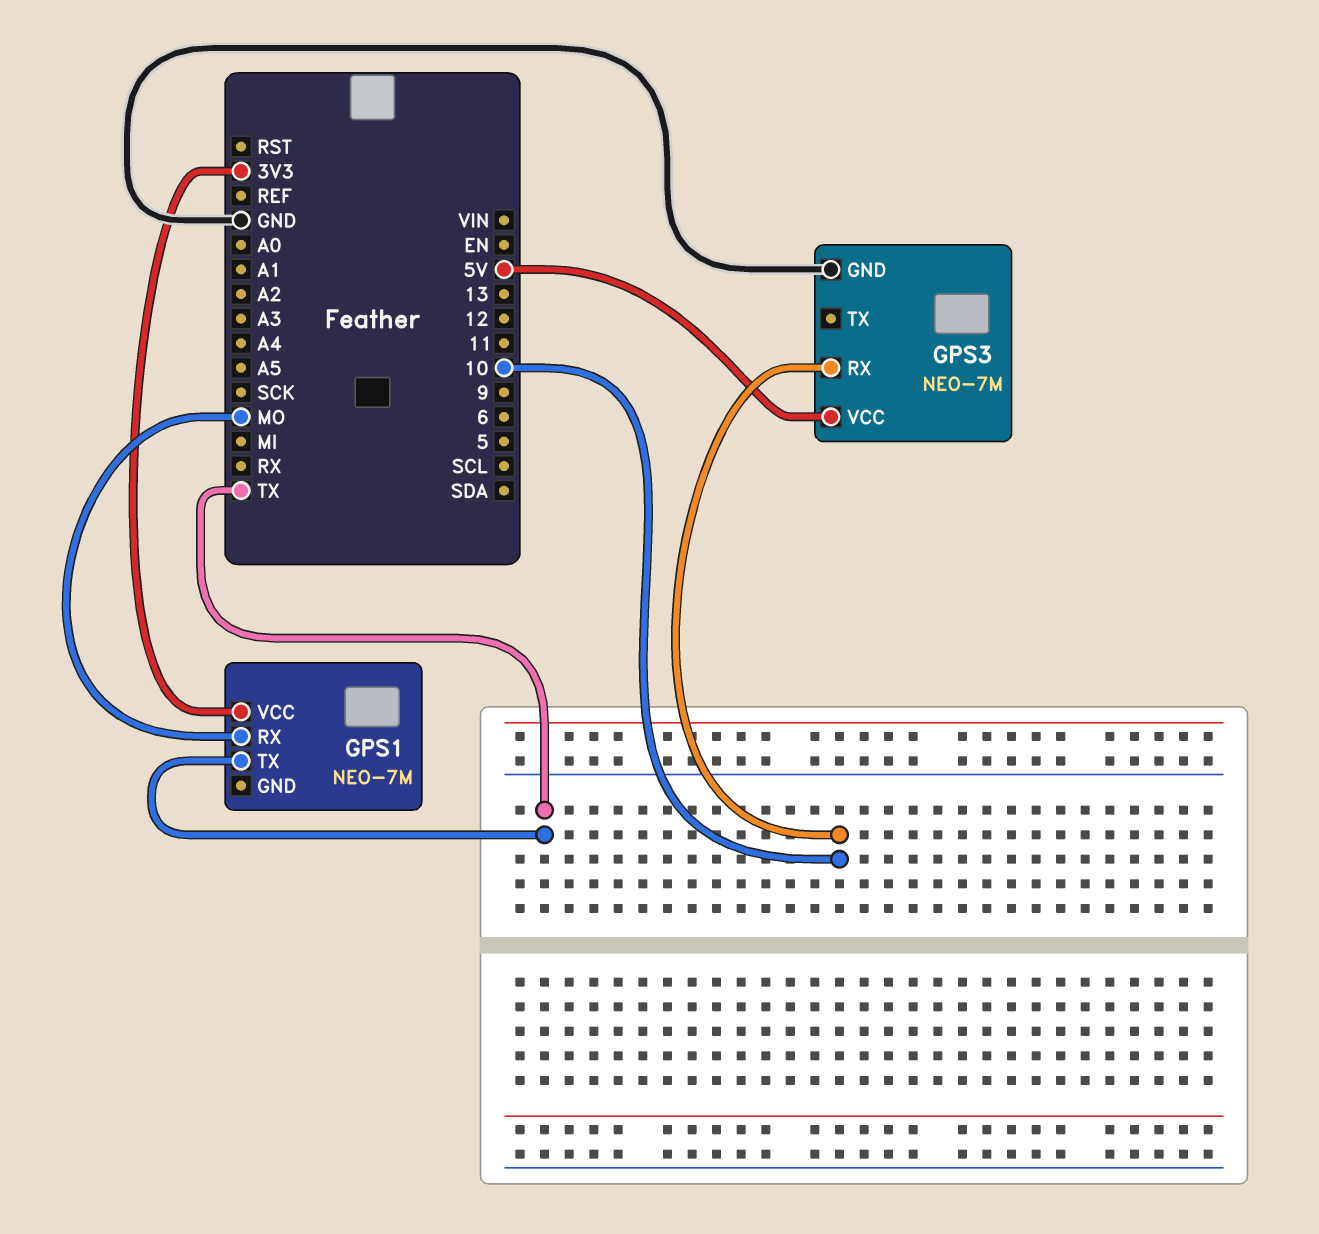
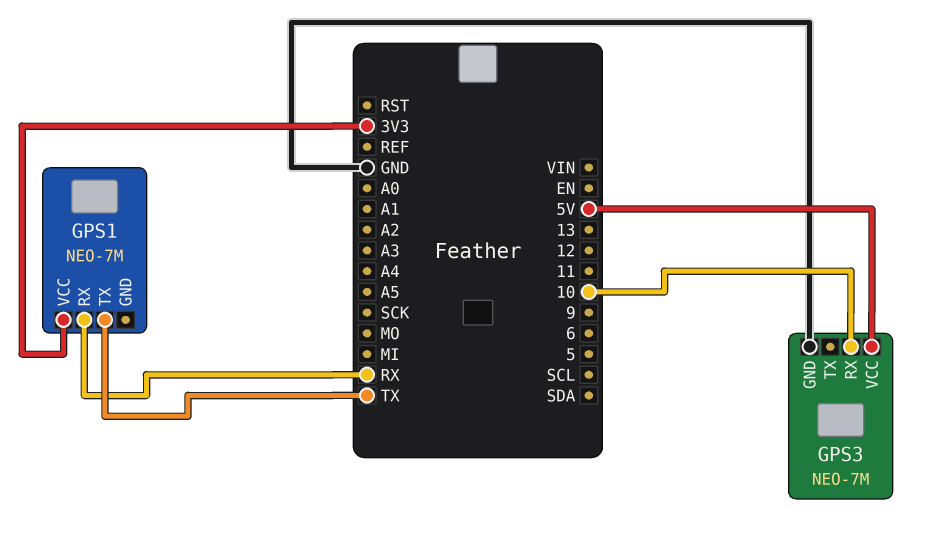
GPS1 pin RX: MO -> RX

